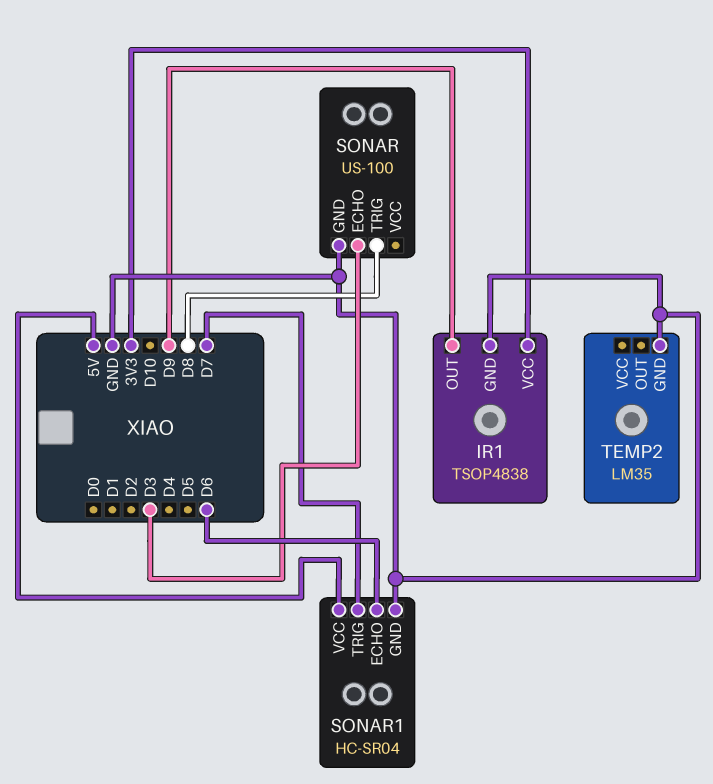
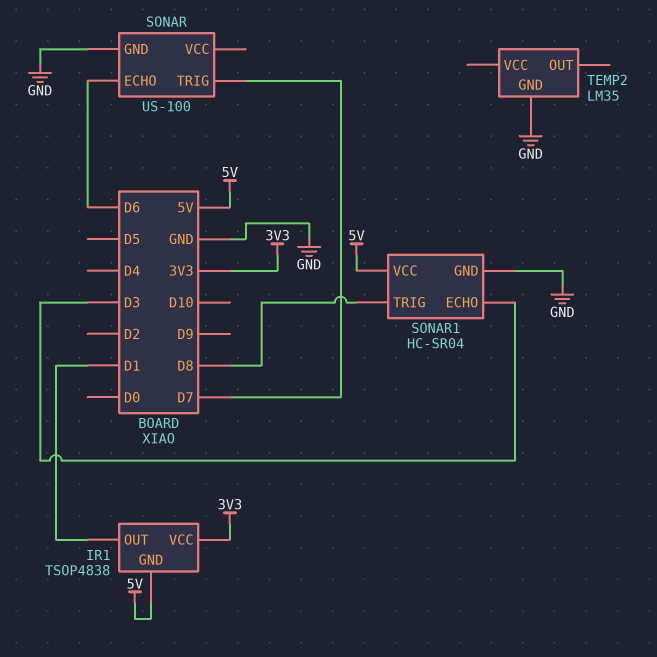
IR1 pin GND: GND -> 5V
IR1 pin OUT: D9 -> D1
SONAR pin ECHO: D3 -> D6
SONAR pin TRIG: D8 -> D7
SONAR1 pin ECHO: D6 -> D3
SONAR1 pin TRIG: D7 -> D8

